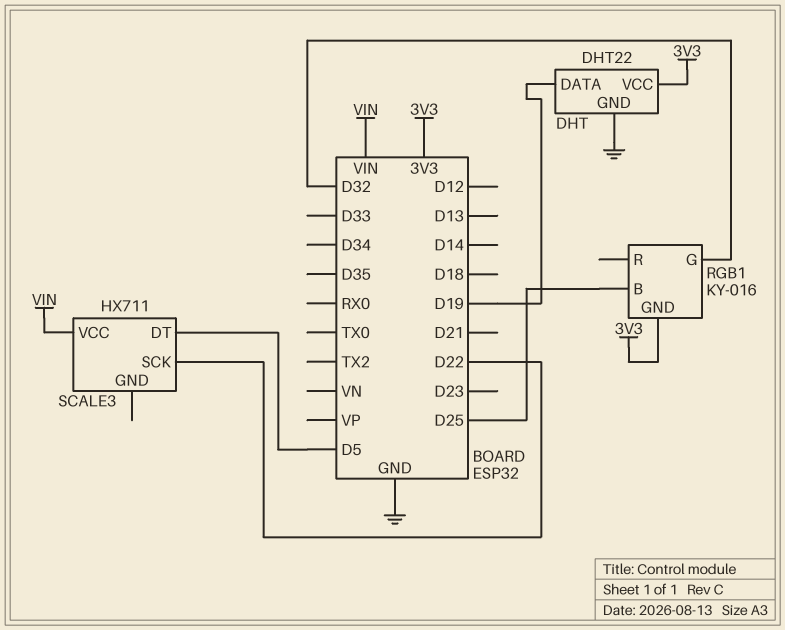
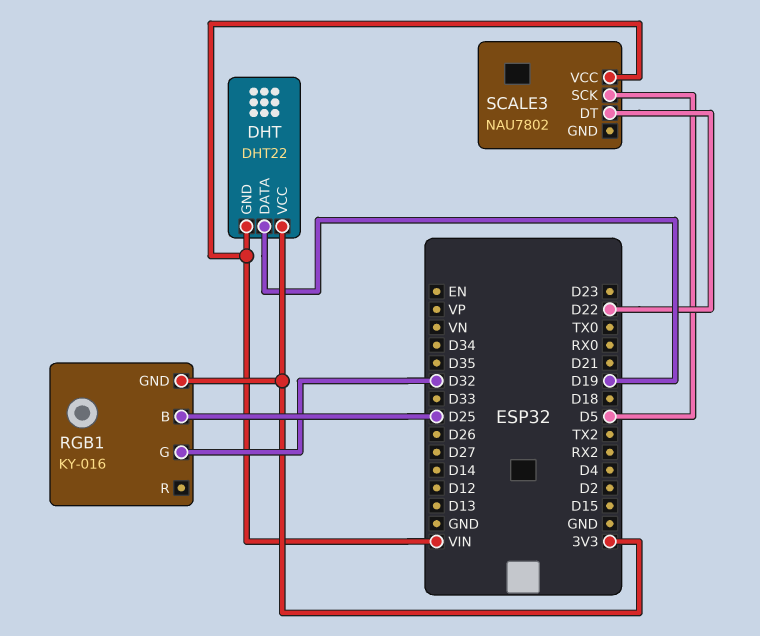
DHT pin GND: GND -> VIN
SCALE3: HX711 -> NAU7802
SCALE3 pin DT: D5 -> D22
SCALE3 pin SCK: D22 -> D5

